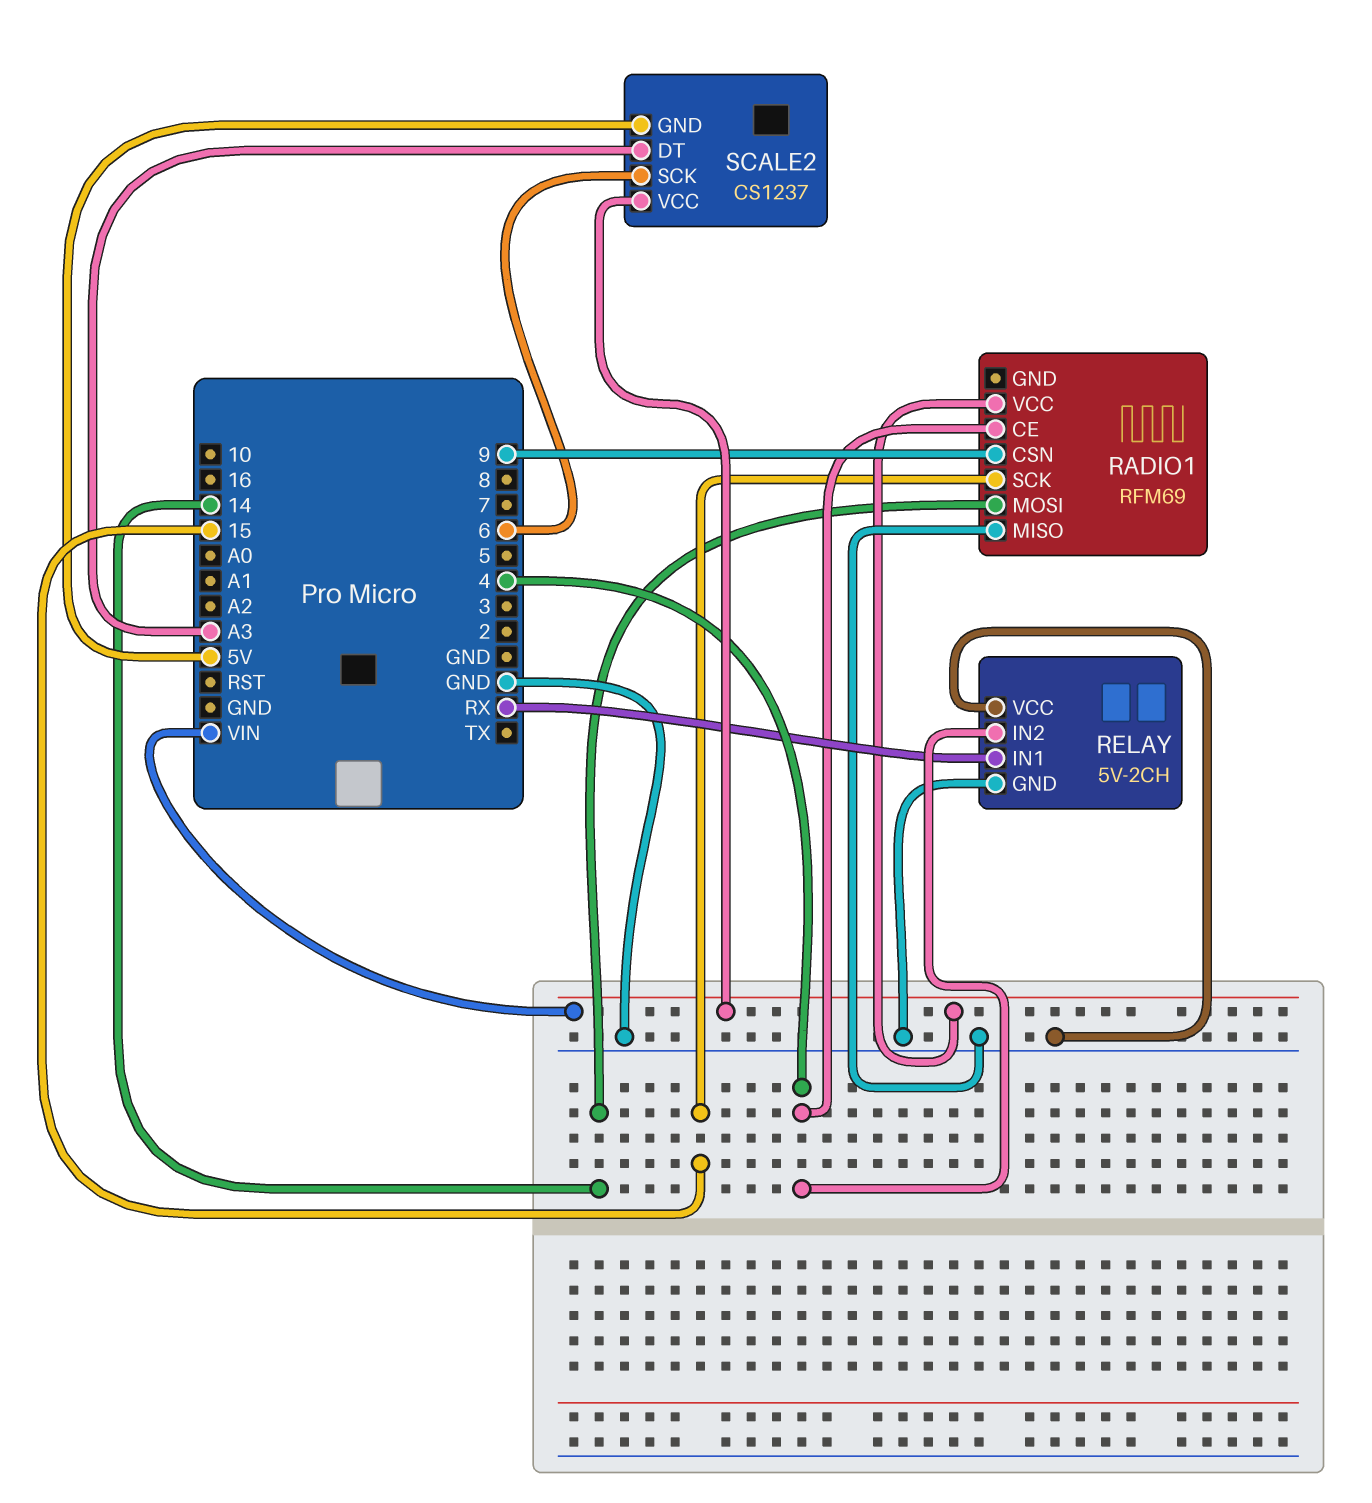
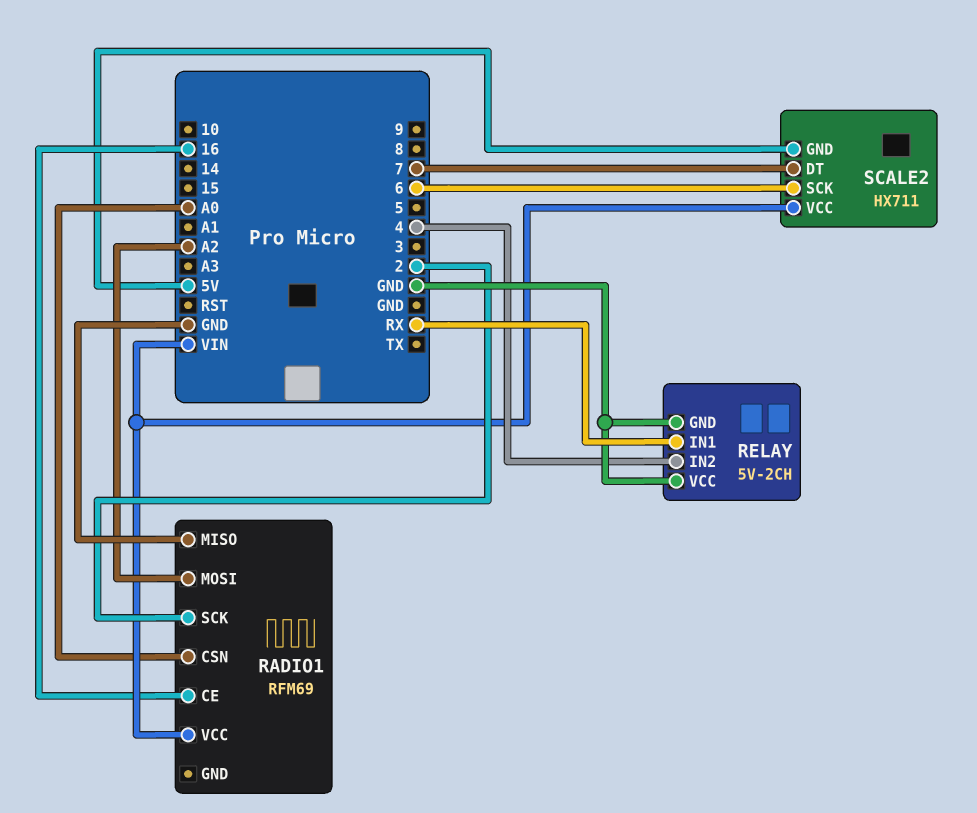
RADIO1 pin CE: 4 -> 16
RADIO1 pin CSN: 9 -> A0
RADIO1 pin MOSI: 14 -> A2
RADIO1 pin SCK: 15 -> 2
SCALE2: CS1237 -> HX711
SCALE2 pin DT: A3 -> 7

